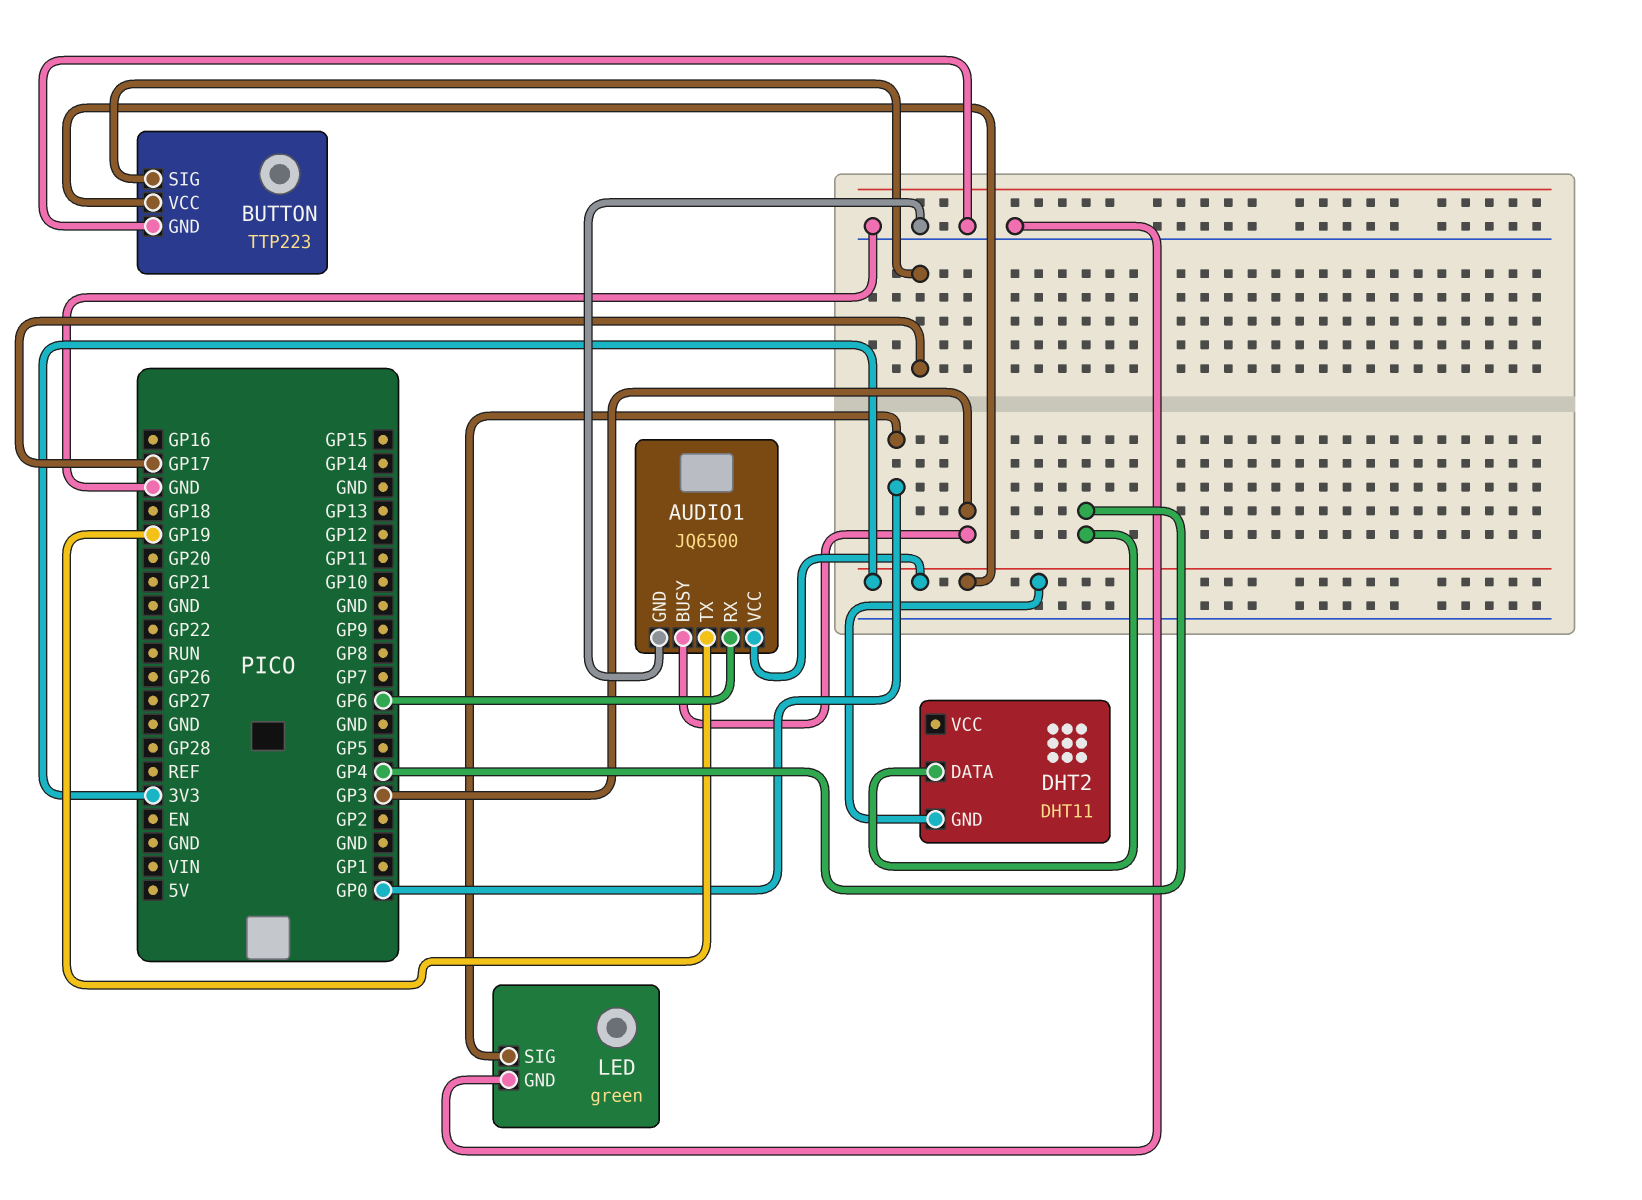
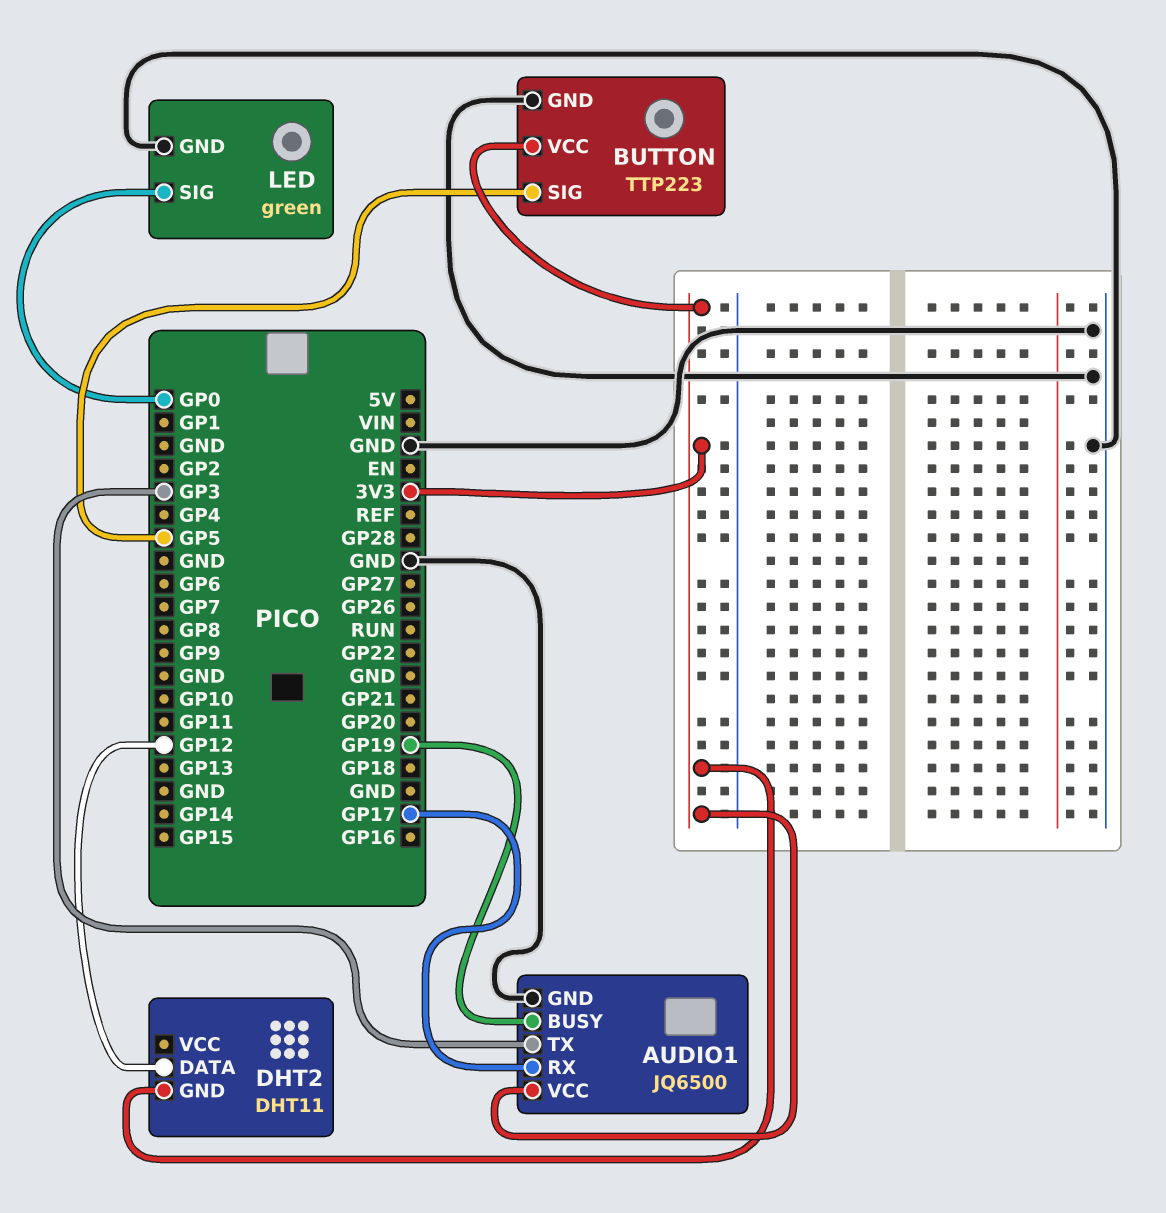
AUDIO1 pin BUSY: GP3 -> GP19
AUDIO1 pin RX: GP6 -> GP17
AUDIO1 pin TX: GP19 -> GP3
BUTTON pin SIG: GP17 -> GP5
DHT2 pin DATA: GP4 -> GP12

